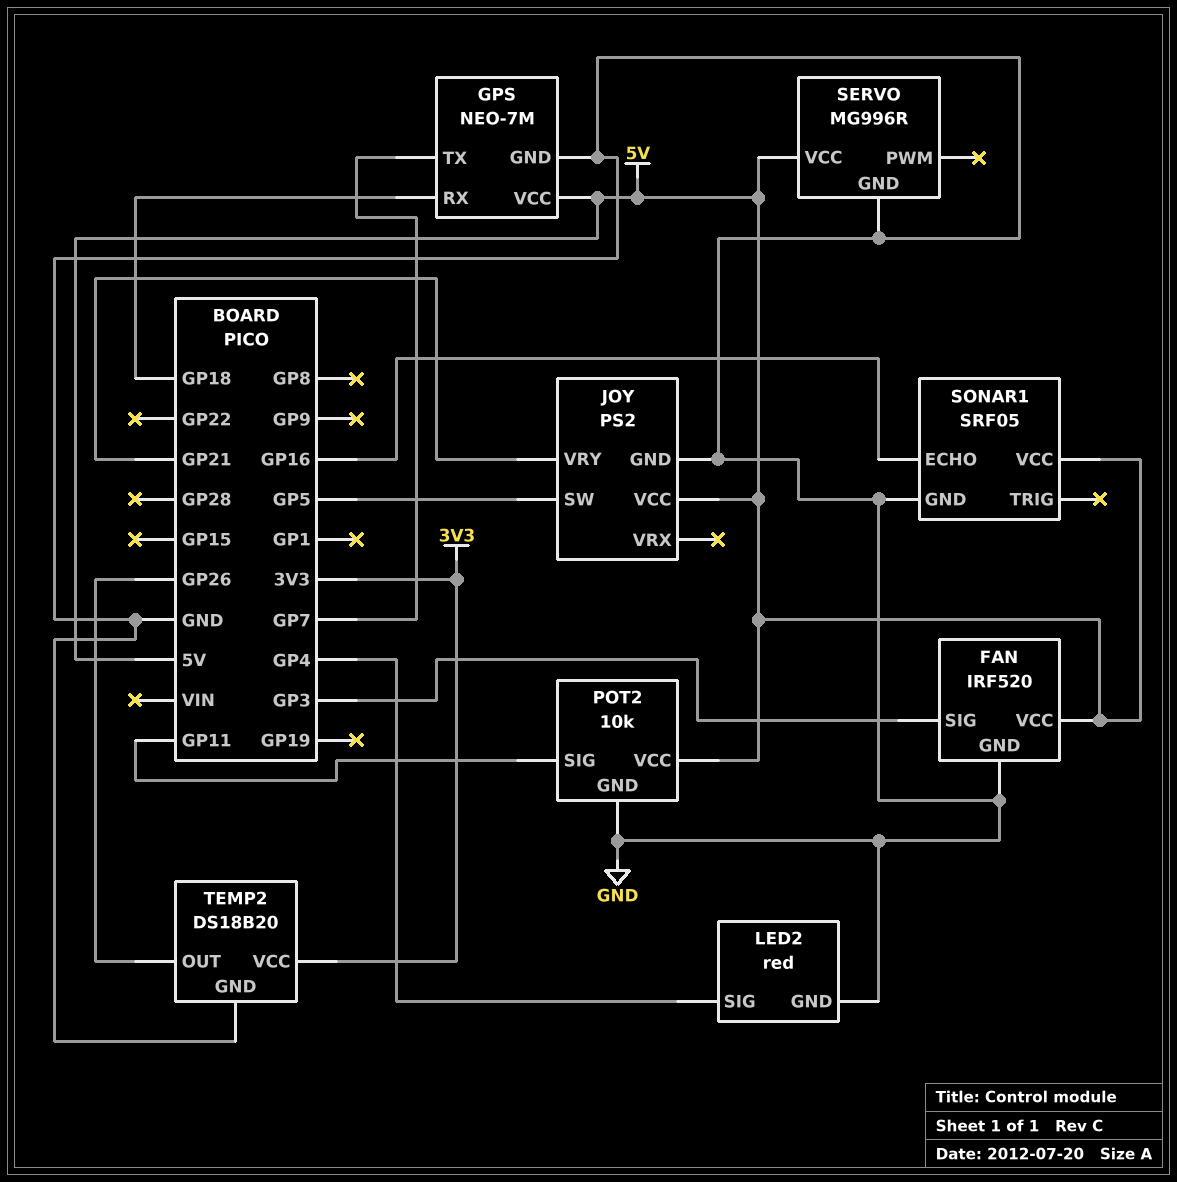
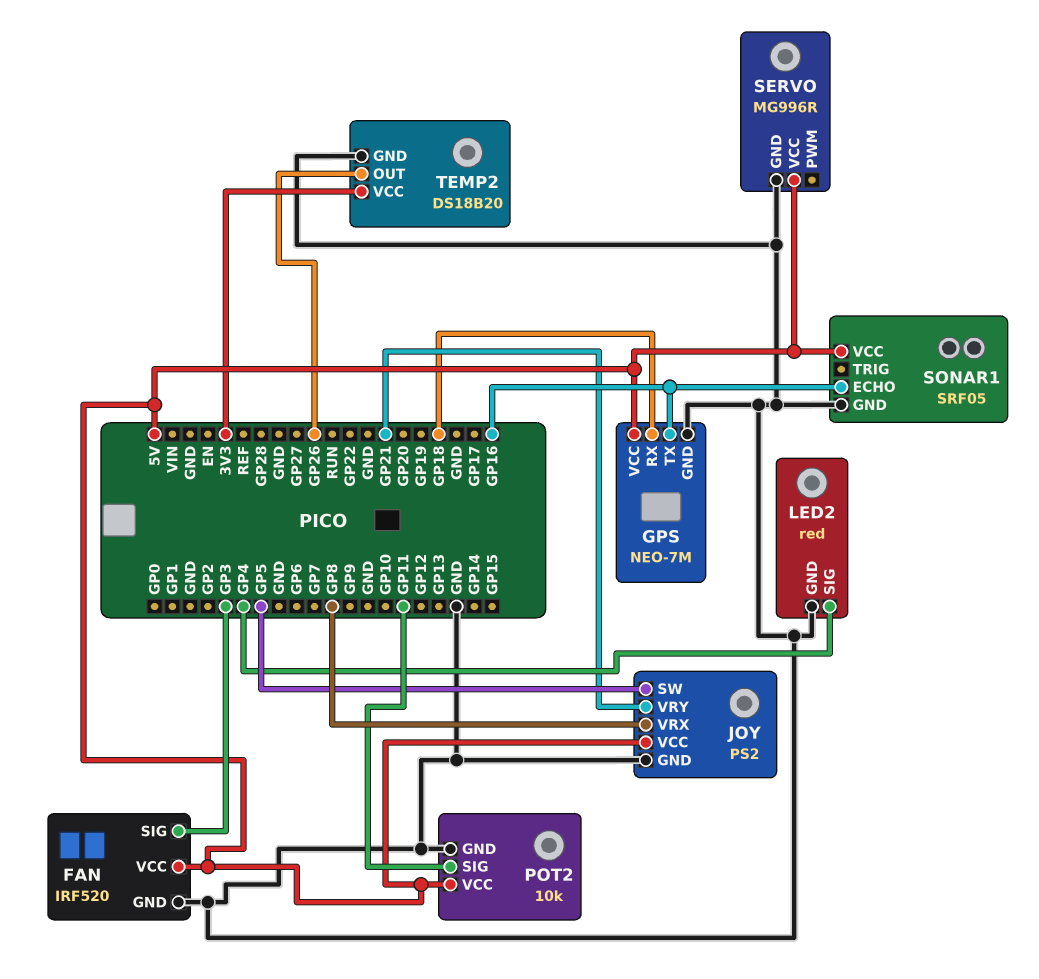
GPS pin TX: GP7 -> GP16
JOY pin VRX: none -> GP8

